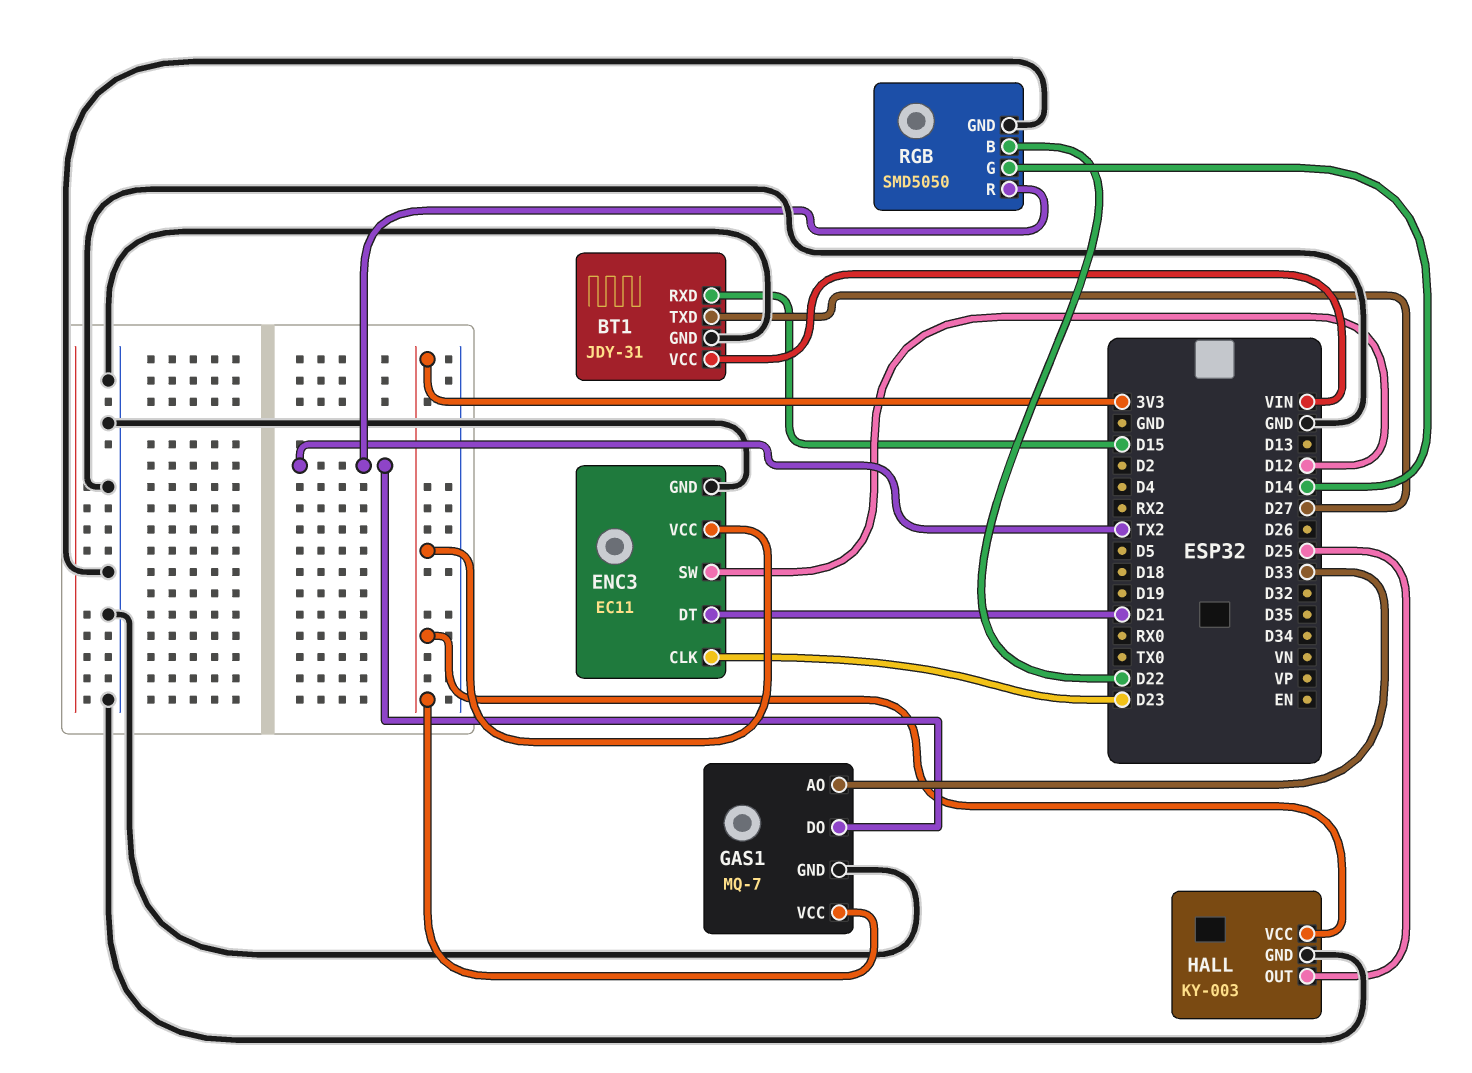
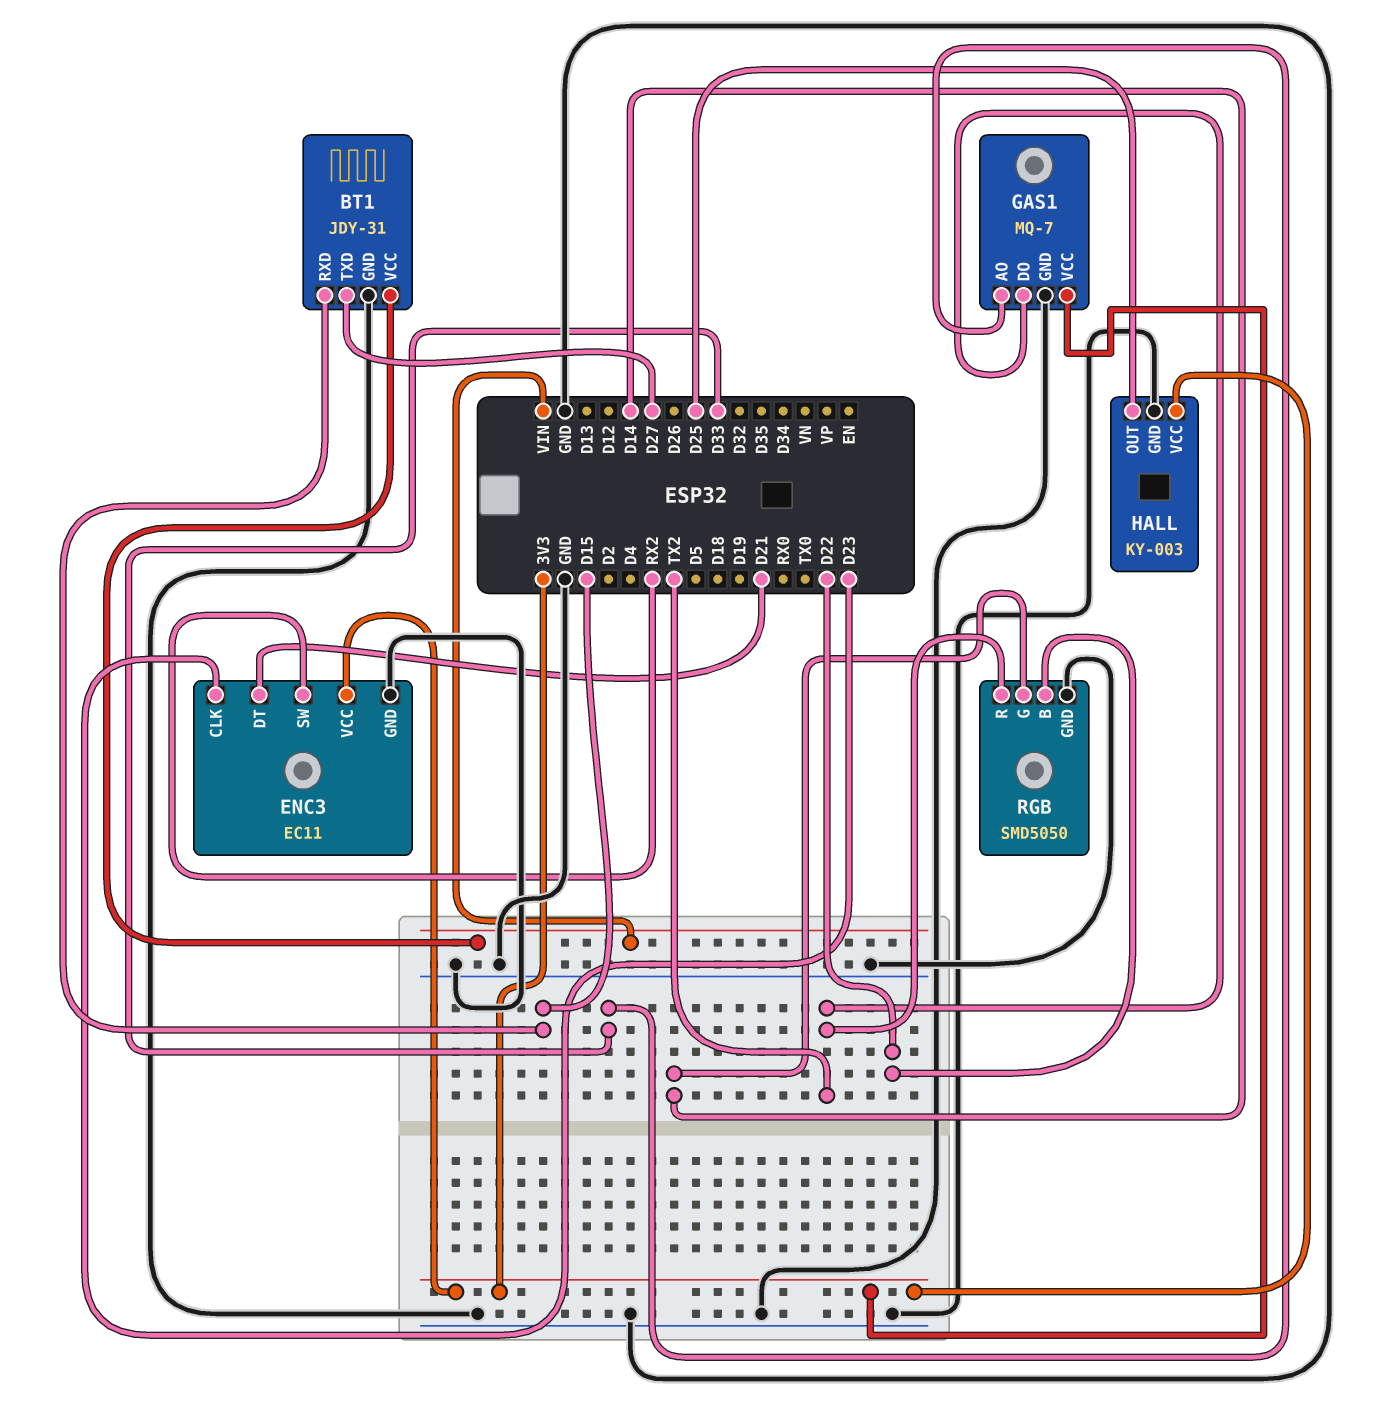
ENC3 pin SW: D12 -> RX2

